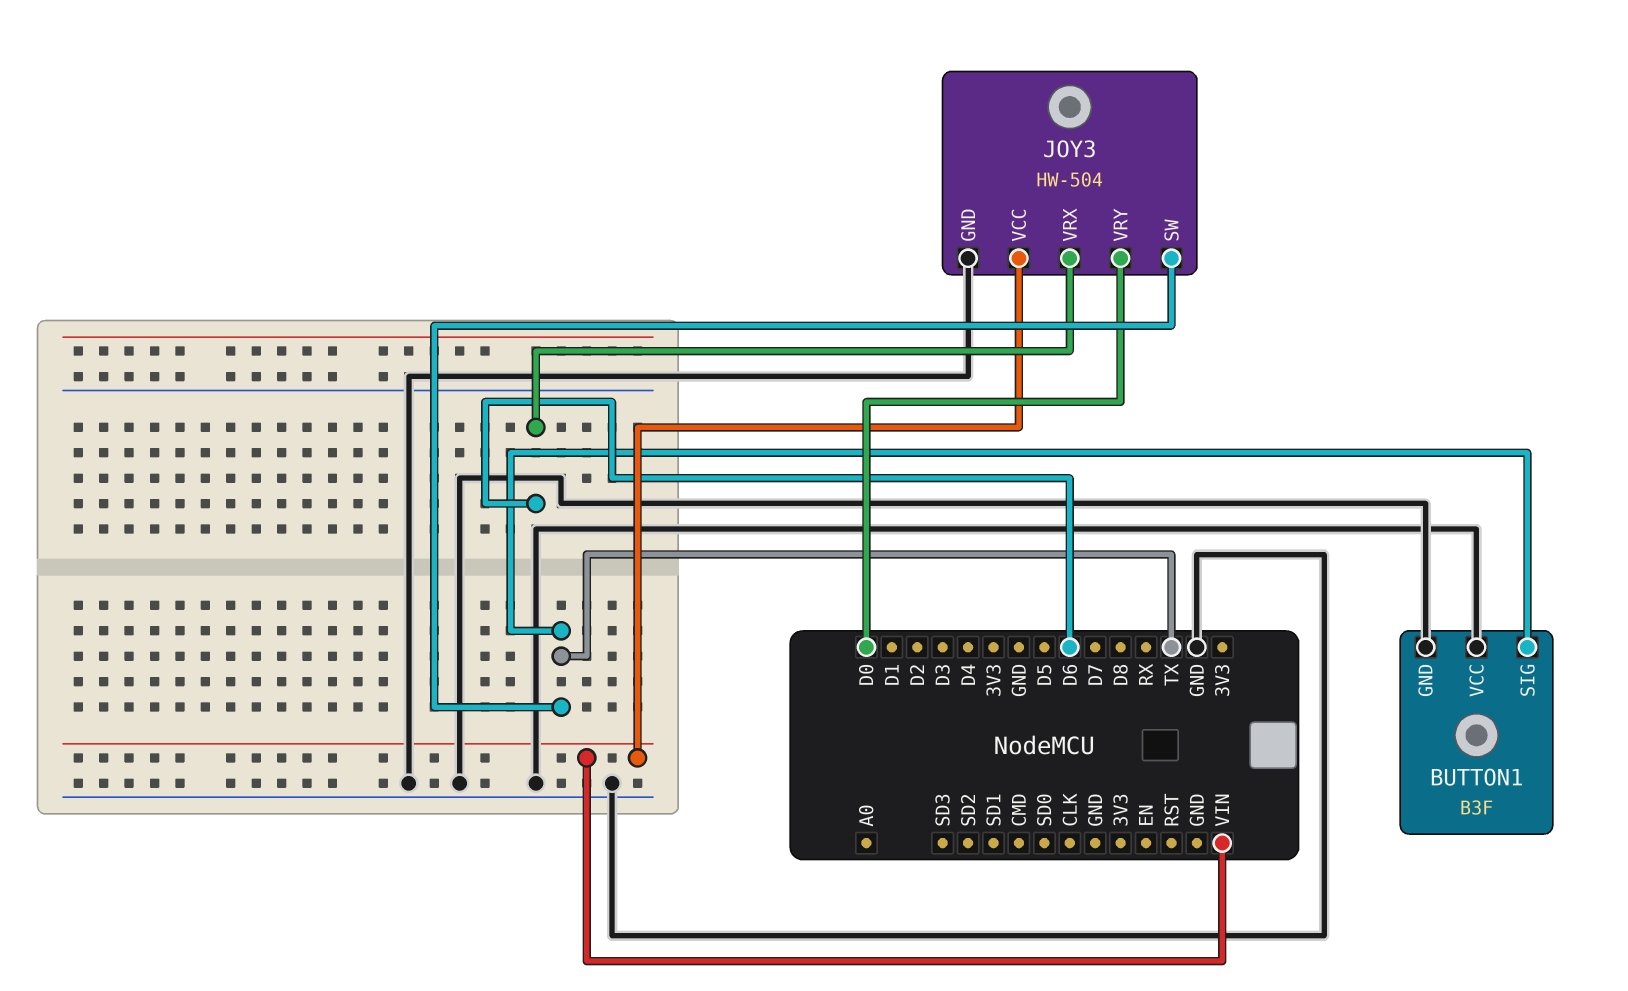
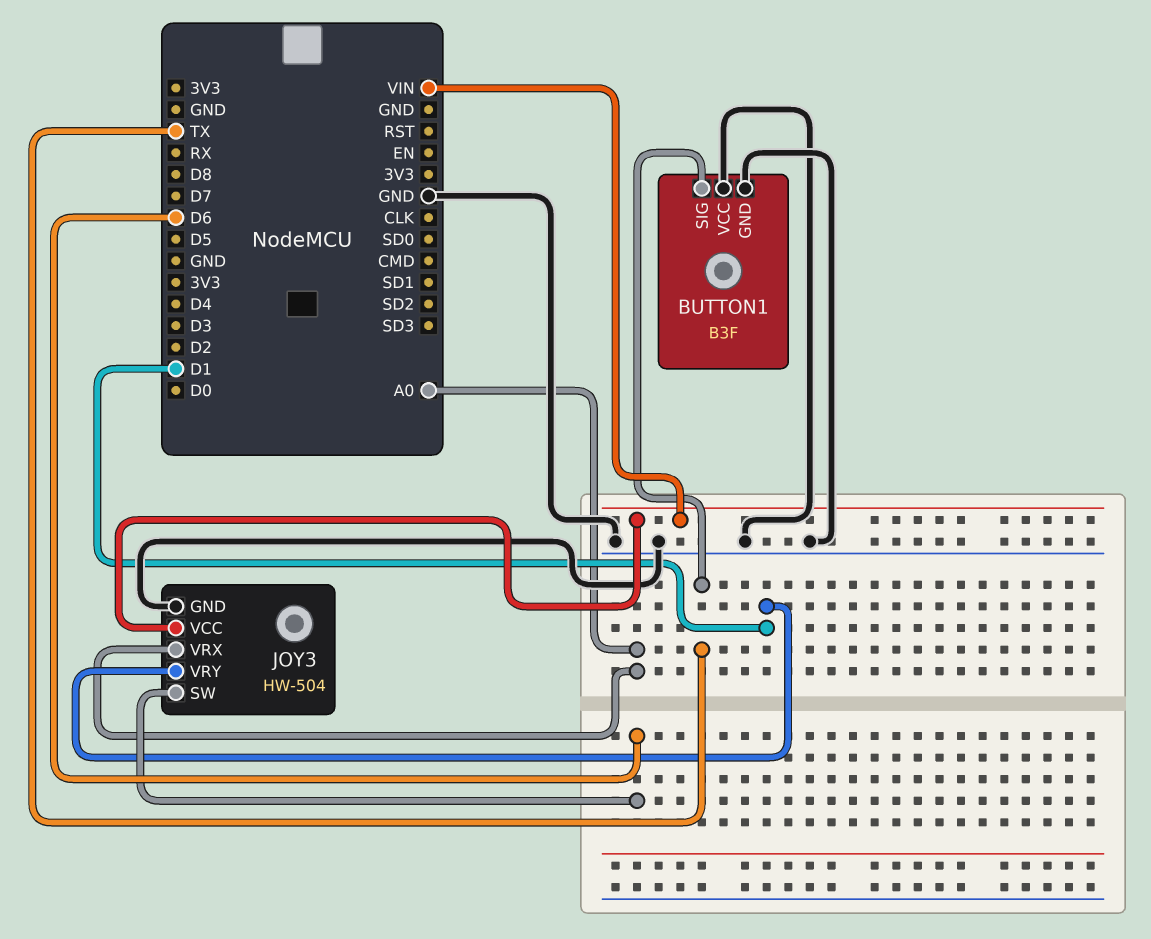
JOY3 pin SW: TX -> D6
JOY3 pin VRX: D6 -> A0
JOY3 pin VRY: D0 -> D1

